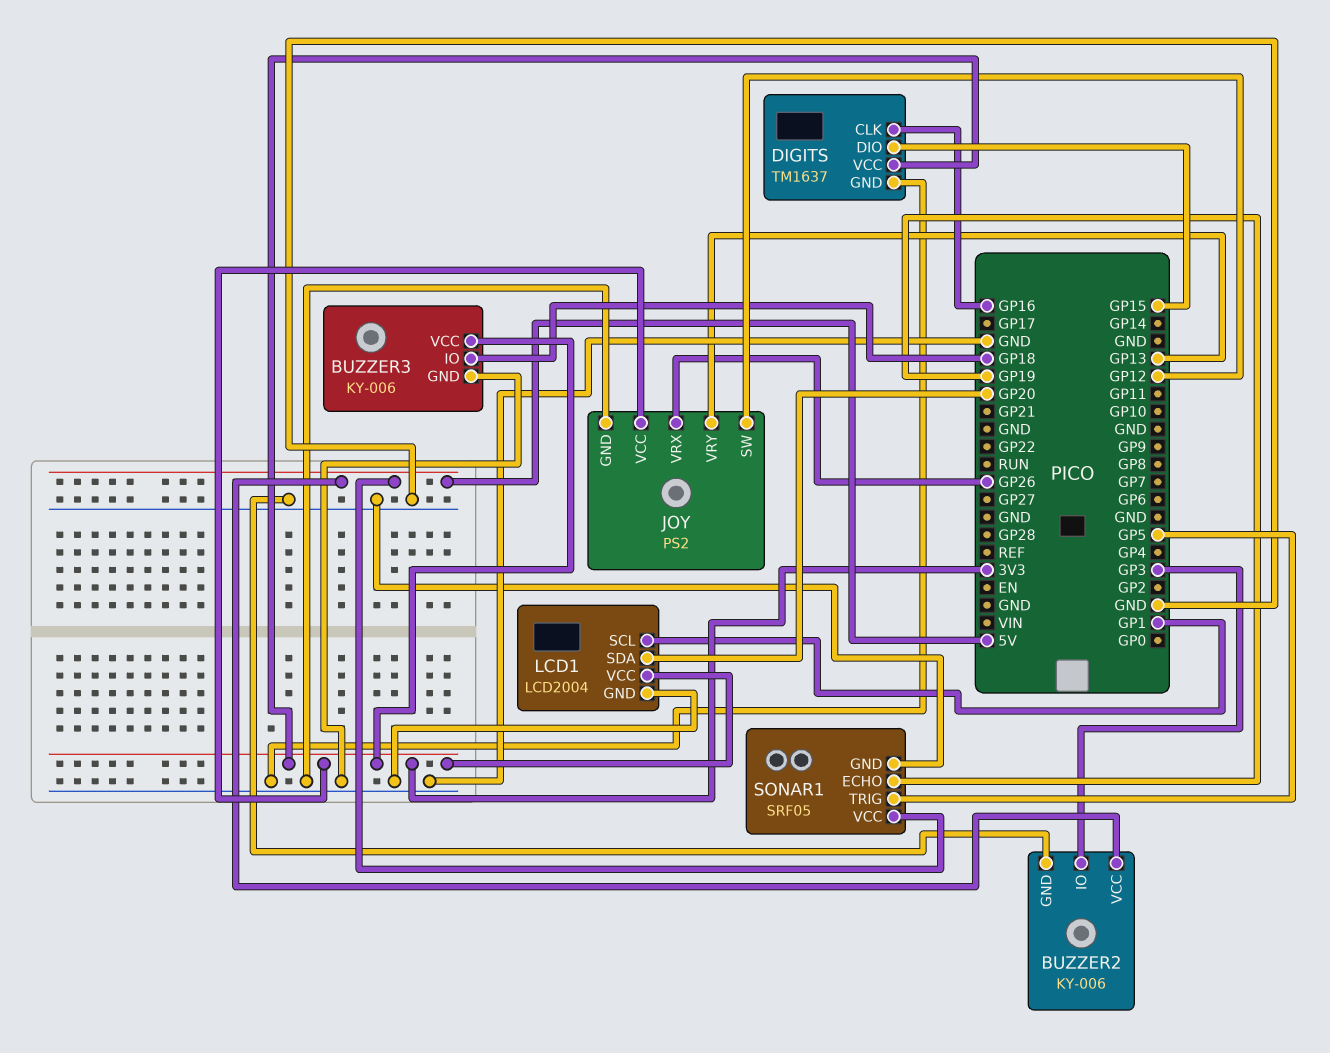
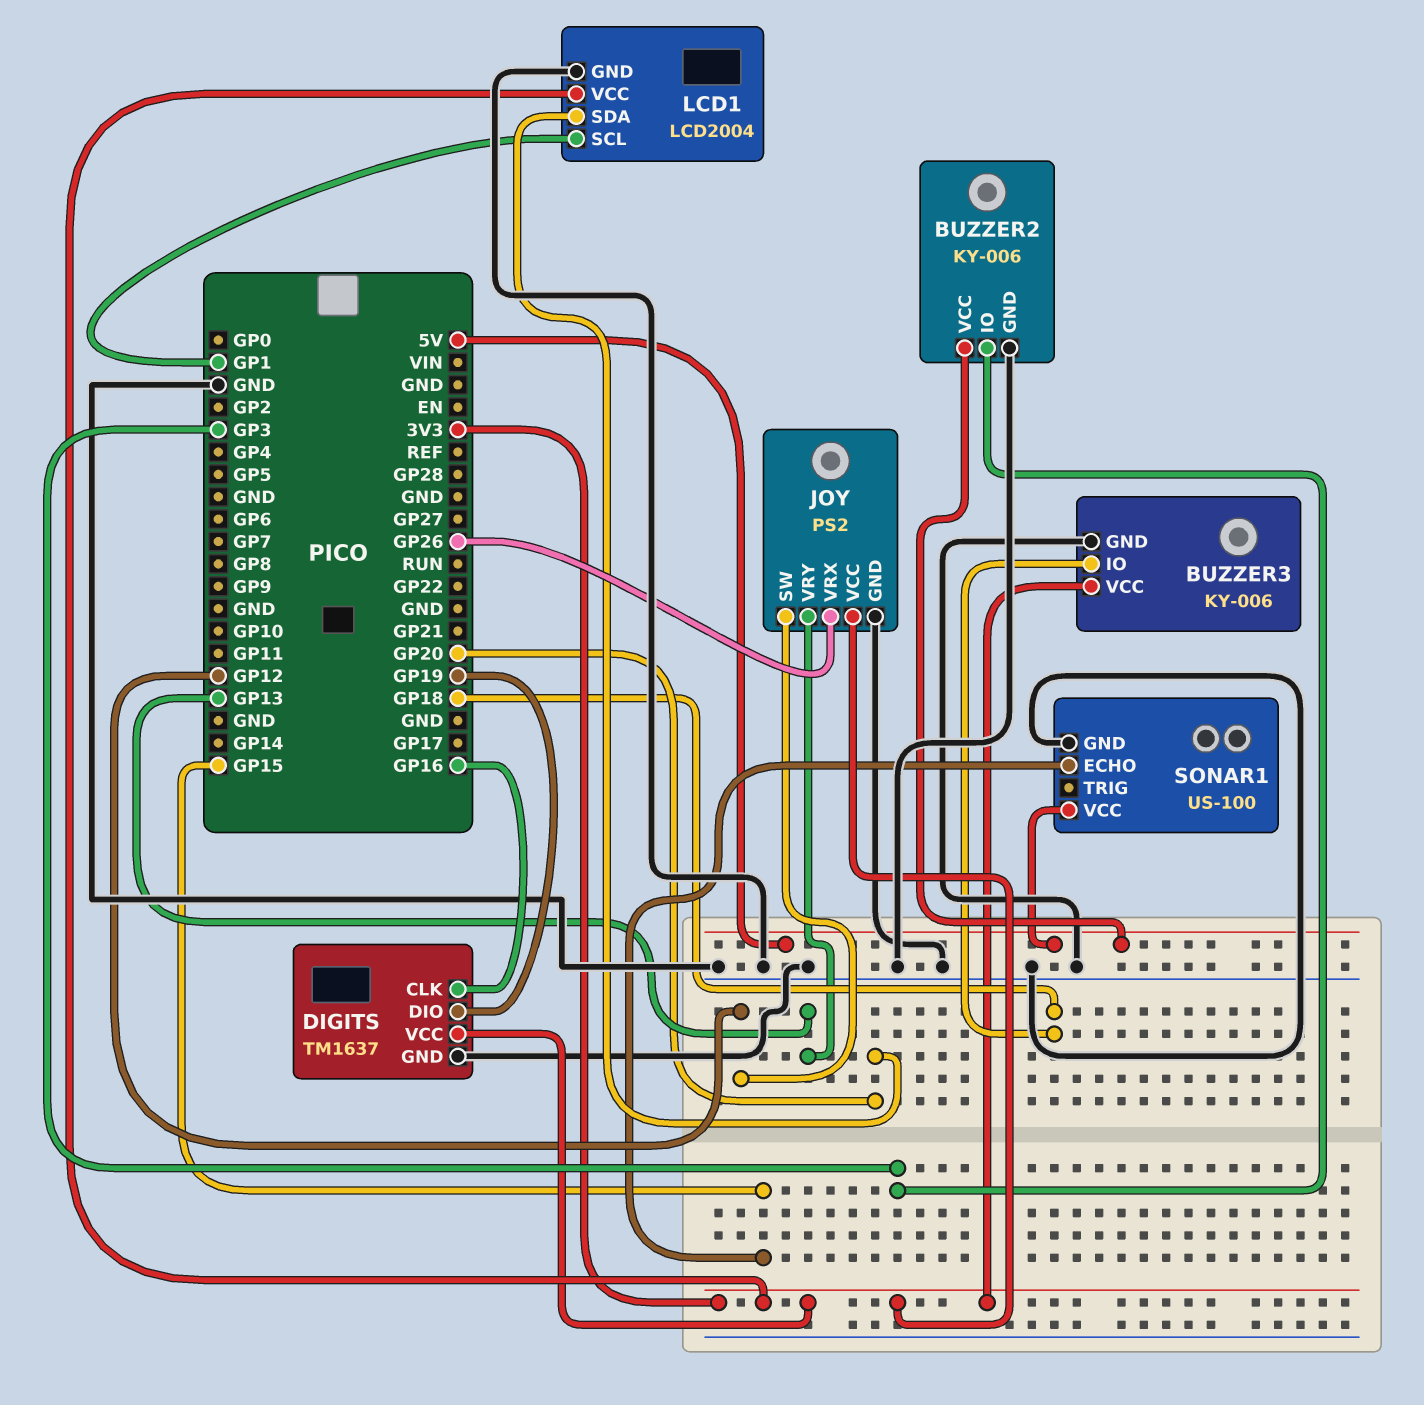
DIGITS pin DIO: GP15 -> GP19
SONAR1: SRF05 -> US-100
SONAR1 pin ECHO: GP19 -> GP15
SONAR1 pin TRIG: GP5 -> none

